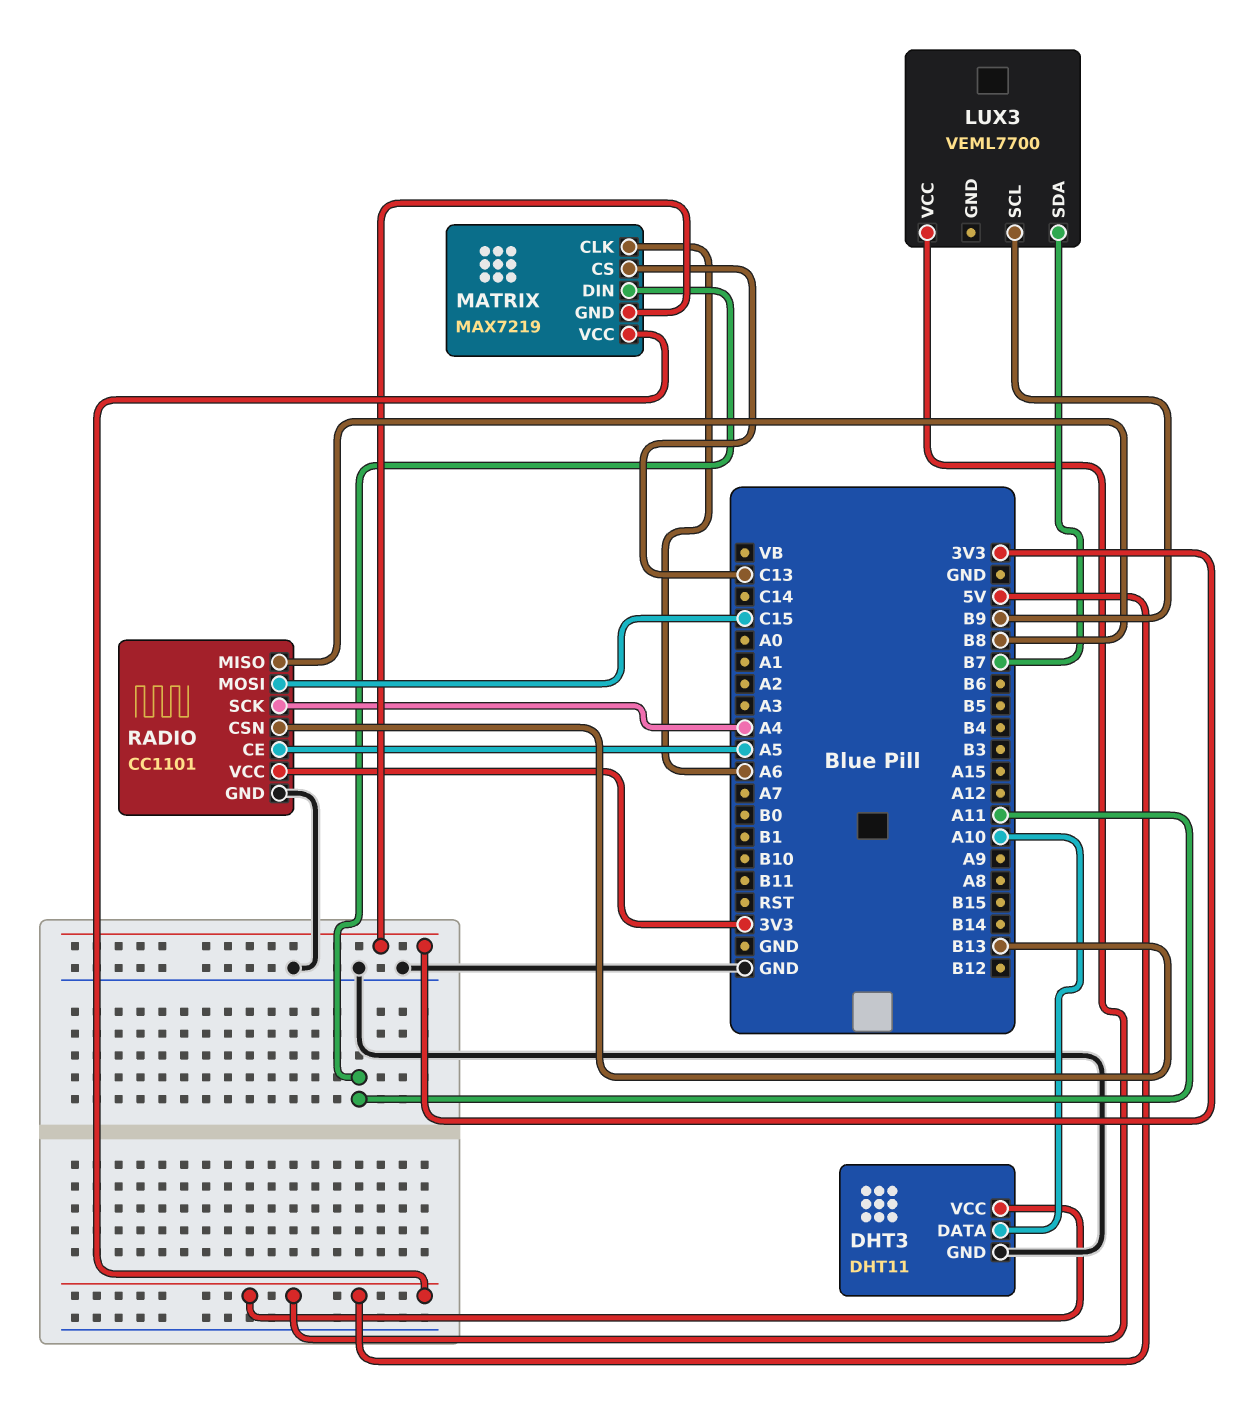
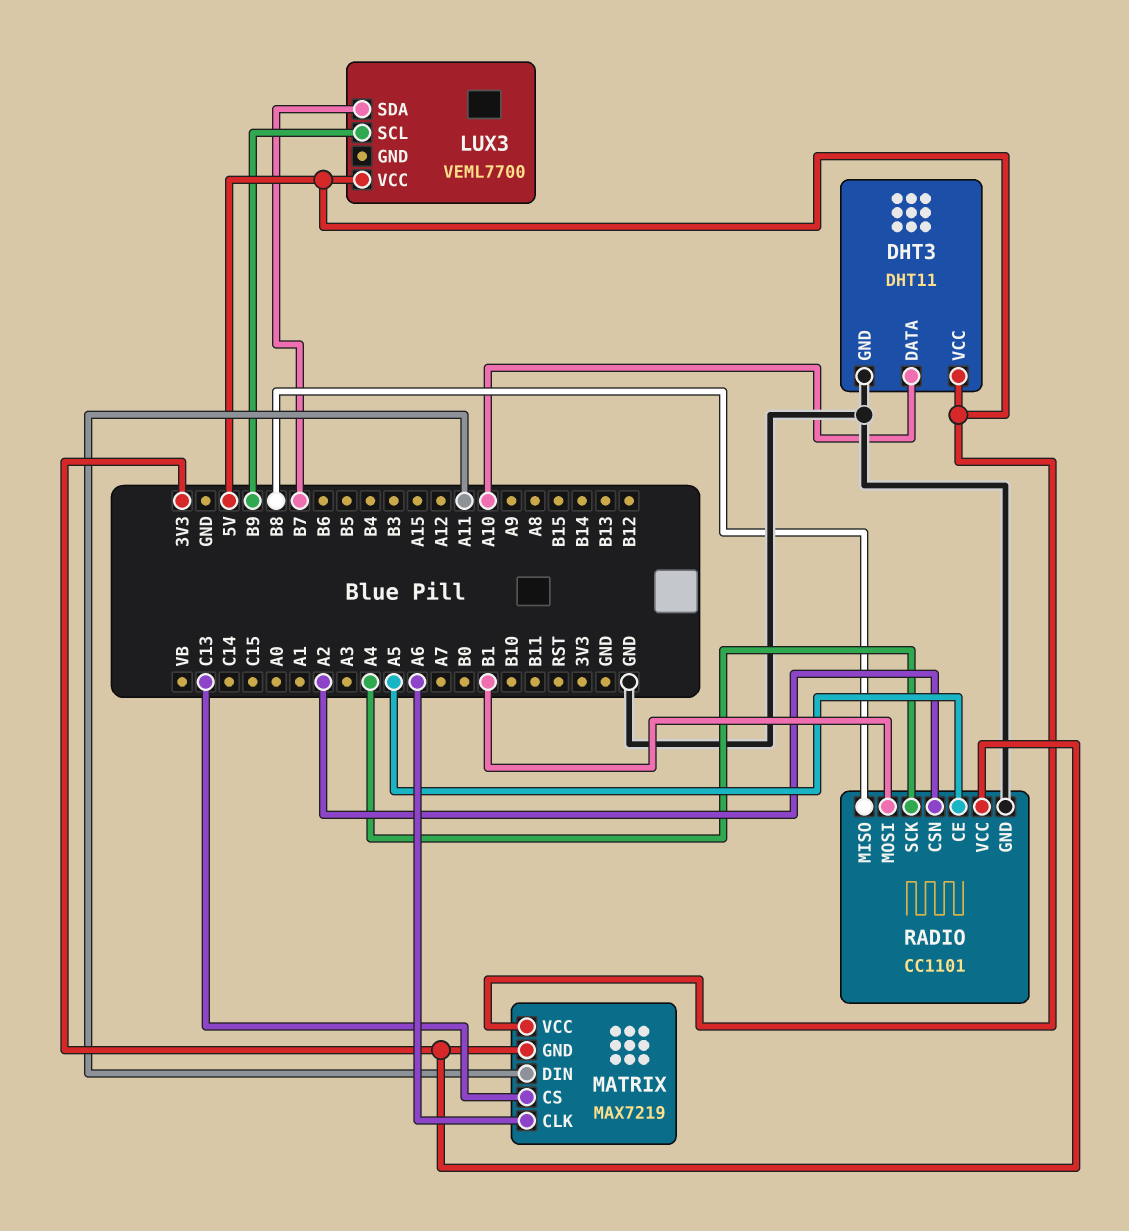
RADIO pin CSN: B13 -> A2
RADIO pin MOSI: C15 -> B1

